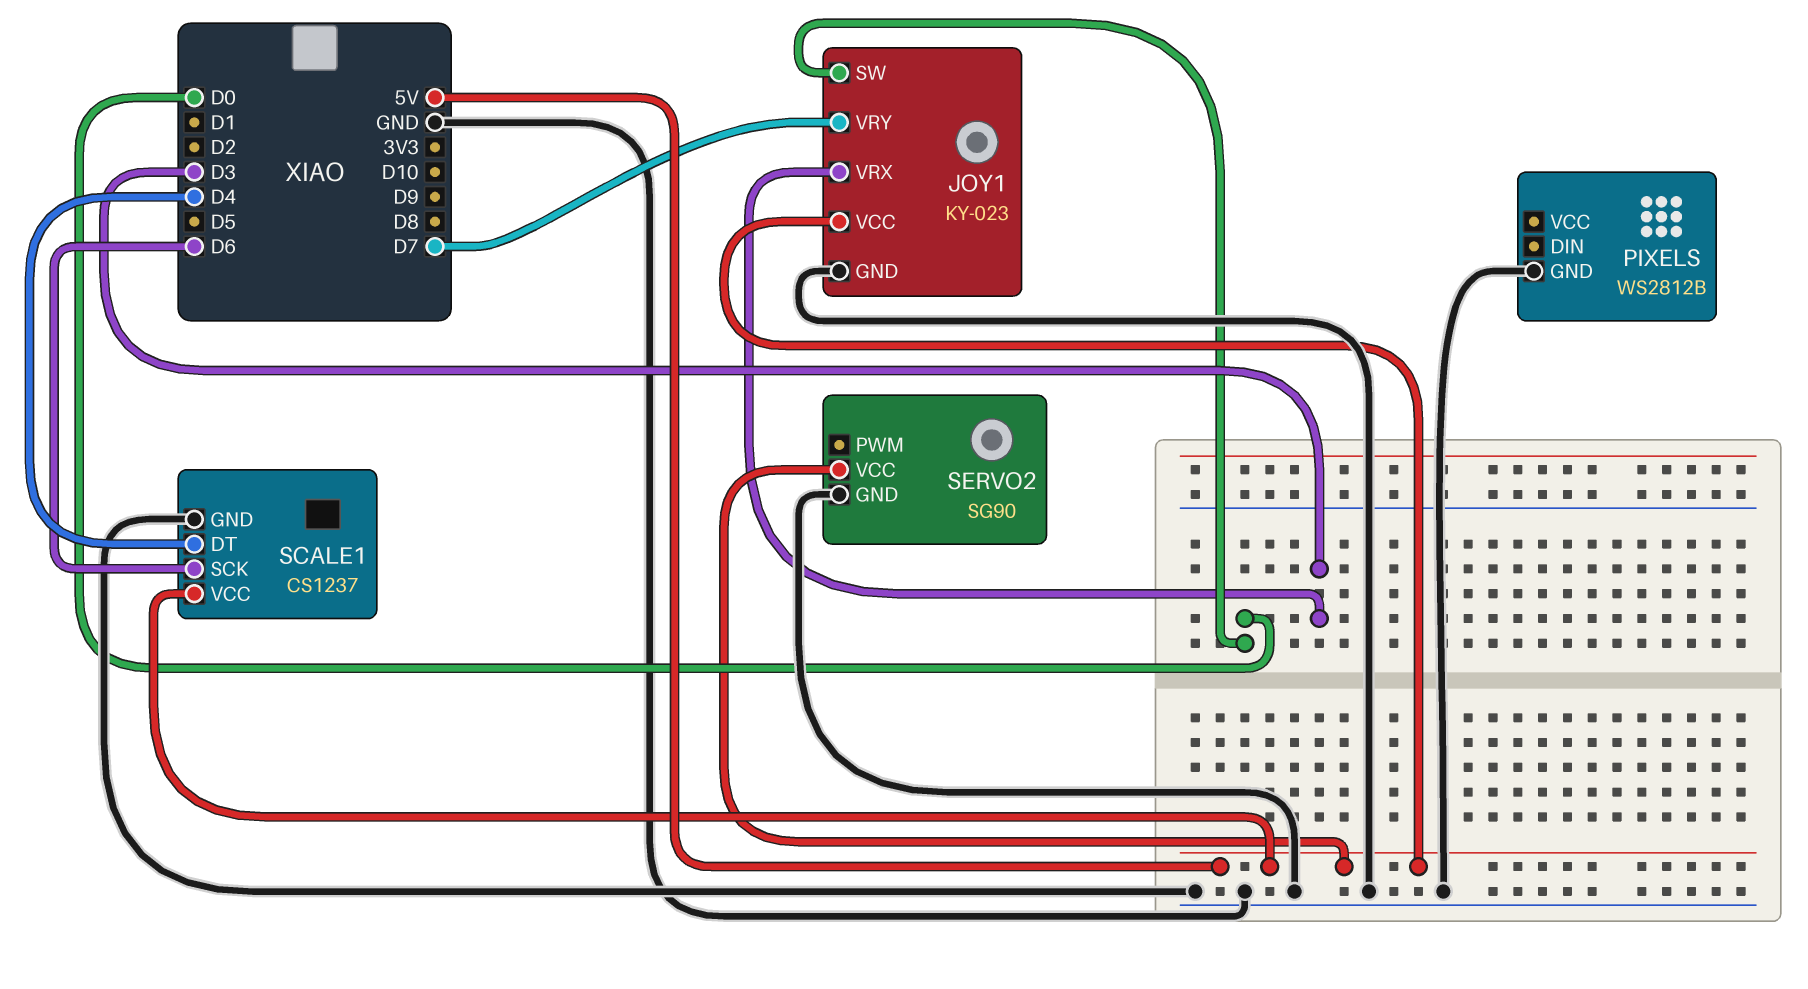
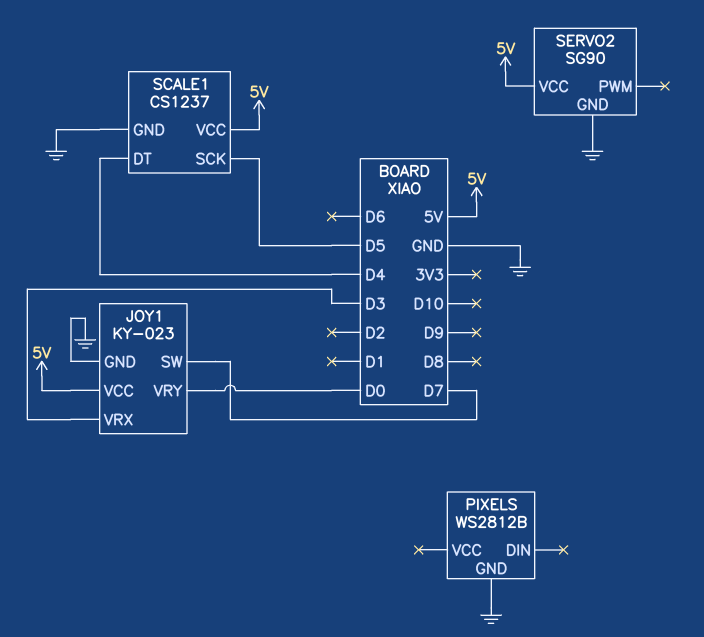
JOY1 pin SW: D0 -> D7
JOY1 pin VRY: D7 -> D0
SCALE1 pin SCK: D6 -> D5

